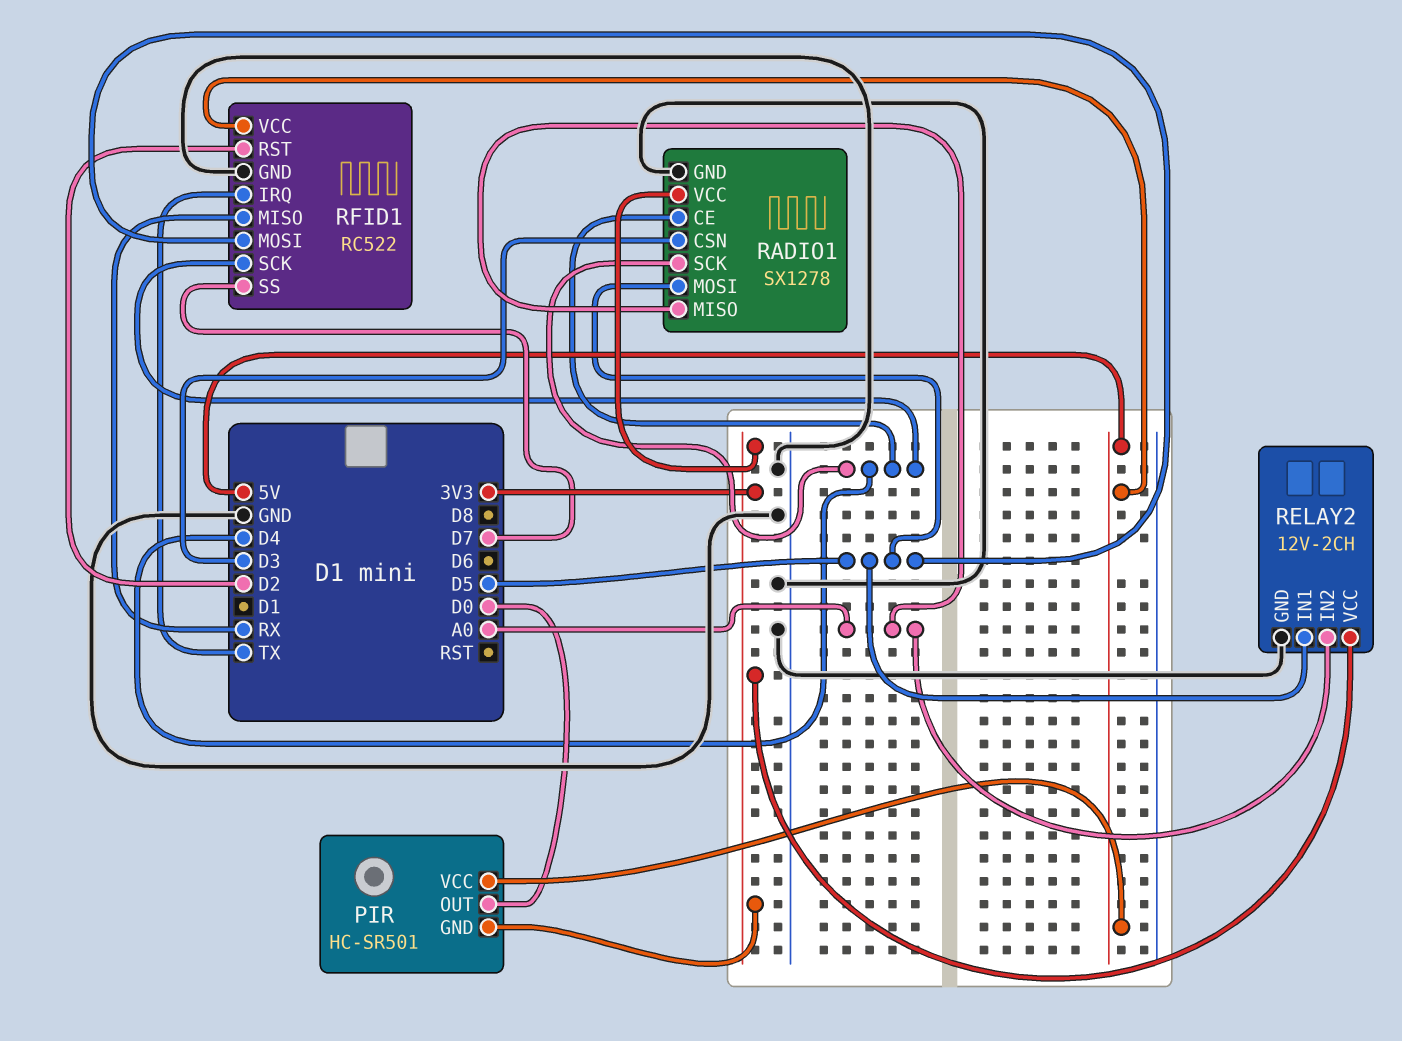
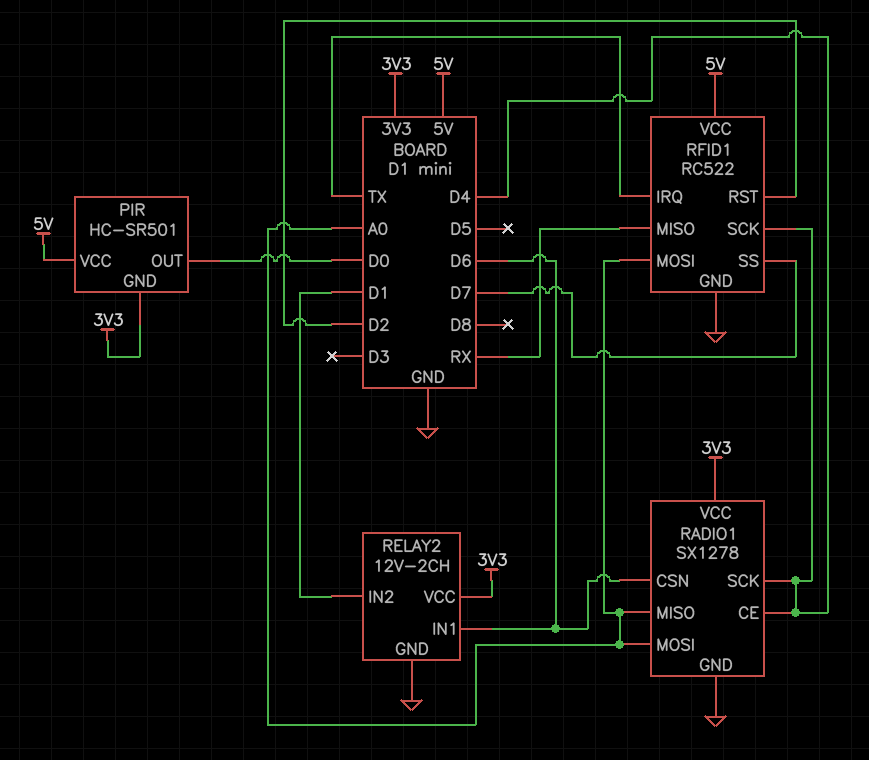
RADIO1 pin CSN: D3 -> D6
RADIO1 pin MOSI: D5 -> A0
RELAY2 pin IN1: D5 -> D6
RELAY2 pin IN2: A0 -> D1
RFID1 pin MOSI: D5 -> A0

